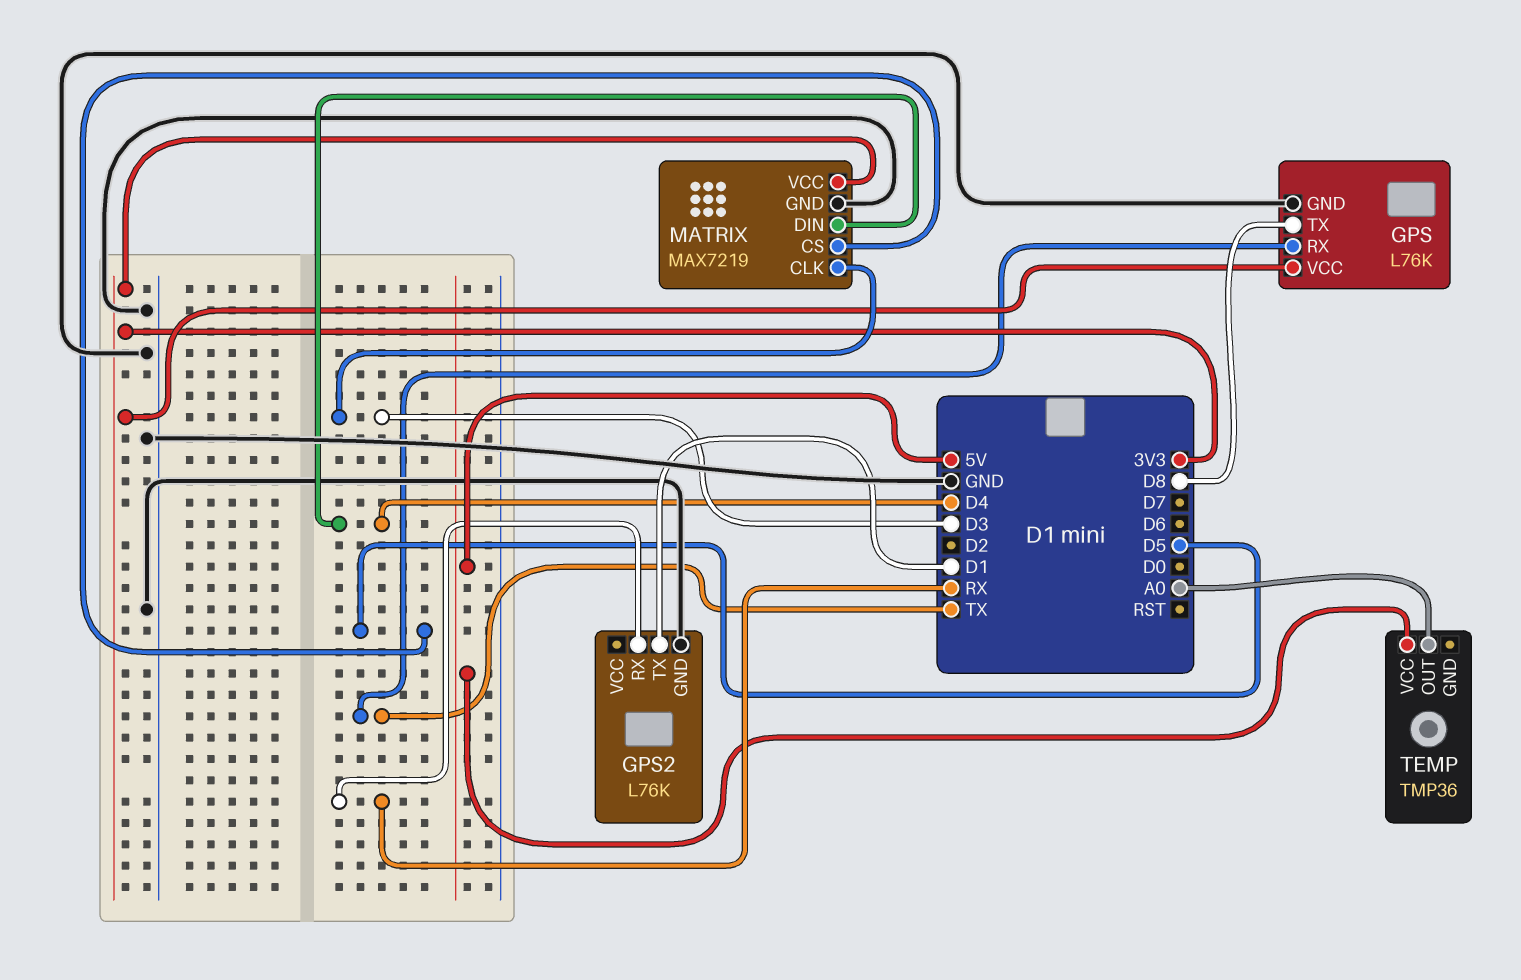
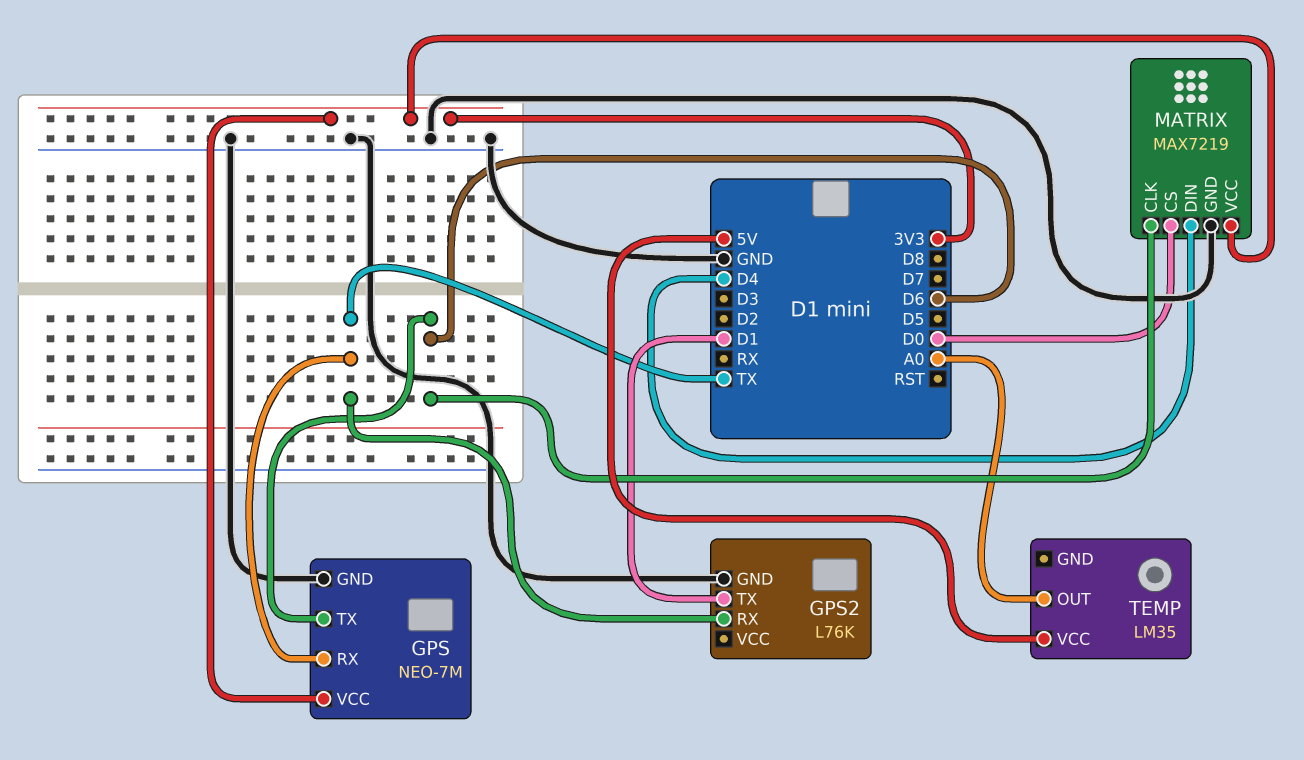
GPS: L76K -> NEO-7M
GPS pin TX: D8 -> D6
GPS2 pin RX: RX -> TX
MATRIX pin CLK: D3 -> D6
MATRIX pin CS: D5 -> D0
TEMP: TMP36 -> LM35

